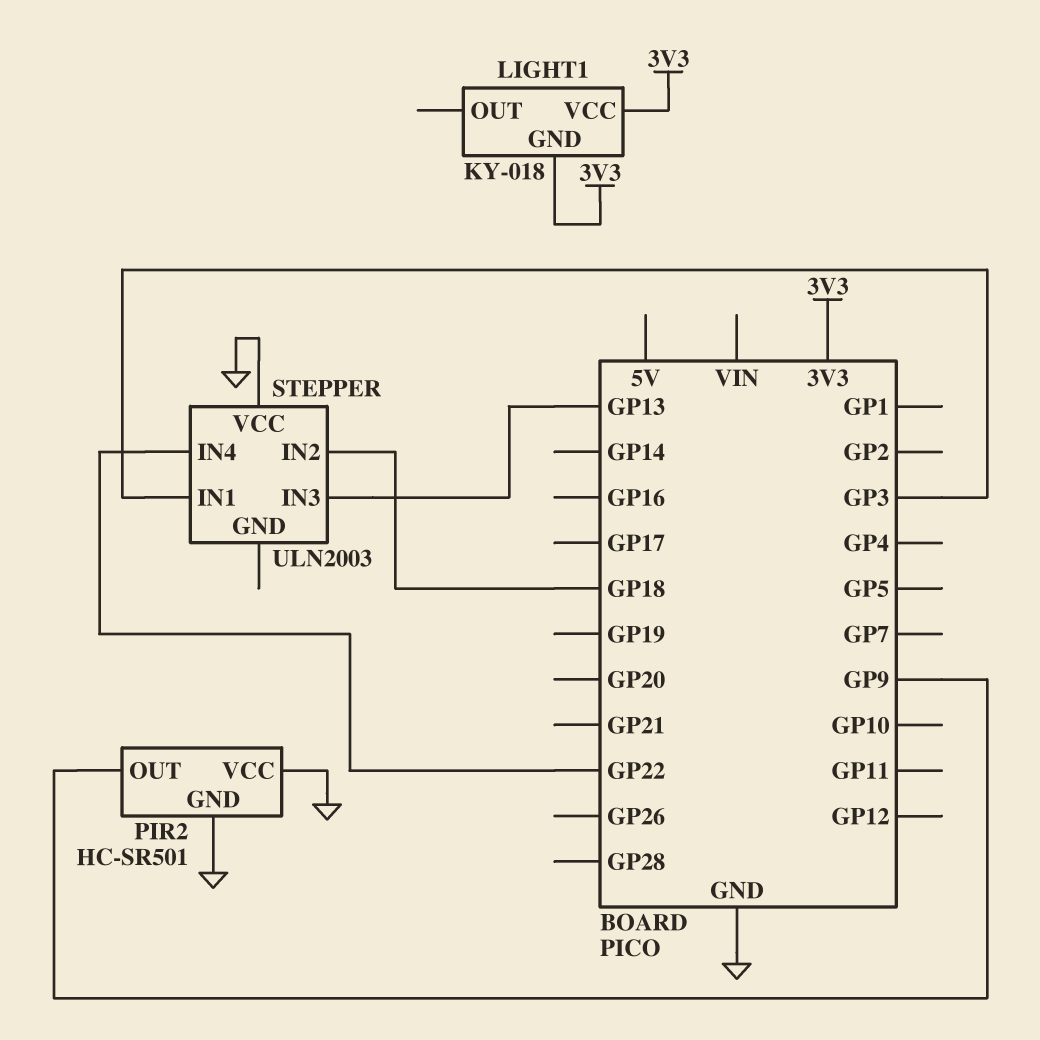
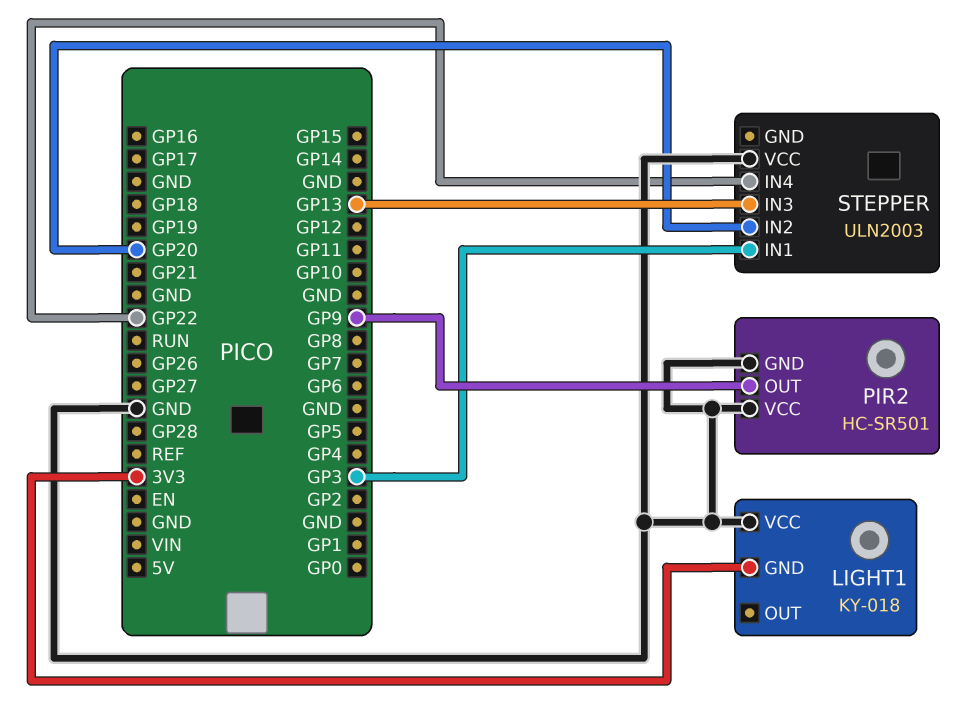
LIGHT1 pin VCC: 3V3 -> GND
STEPPER pin IN2: GP18 -> GP20

